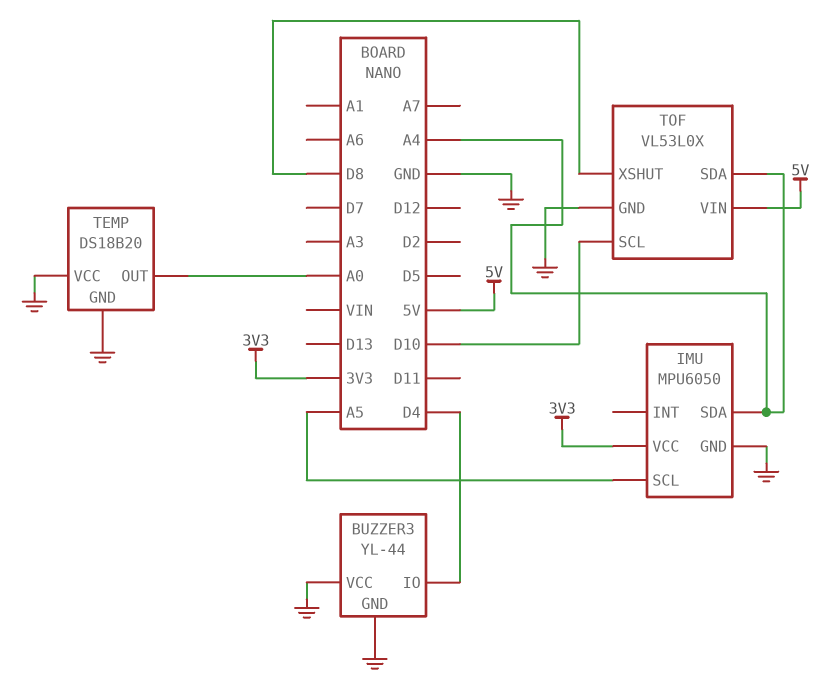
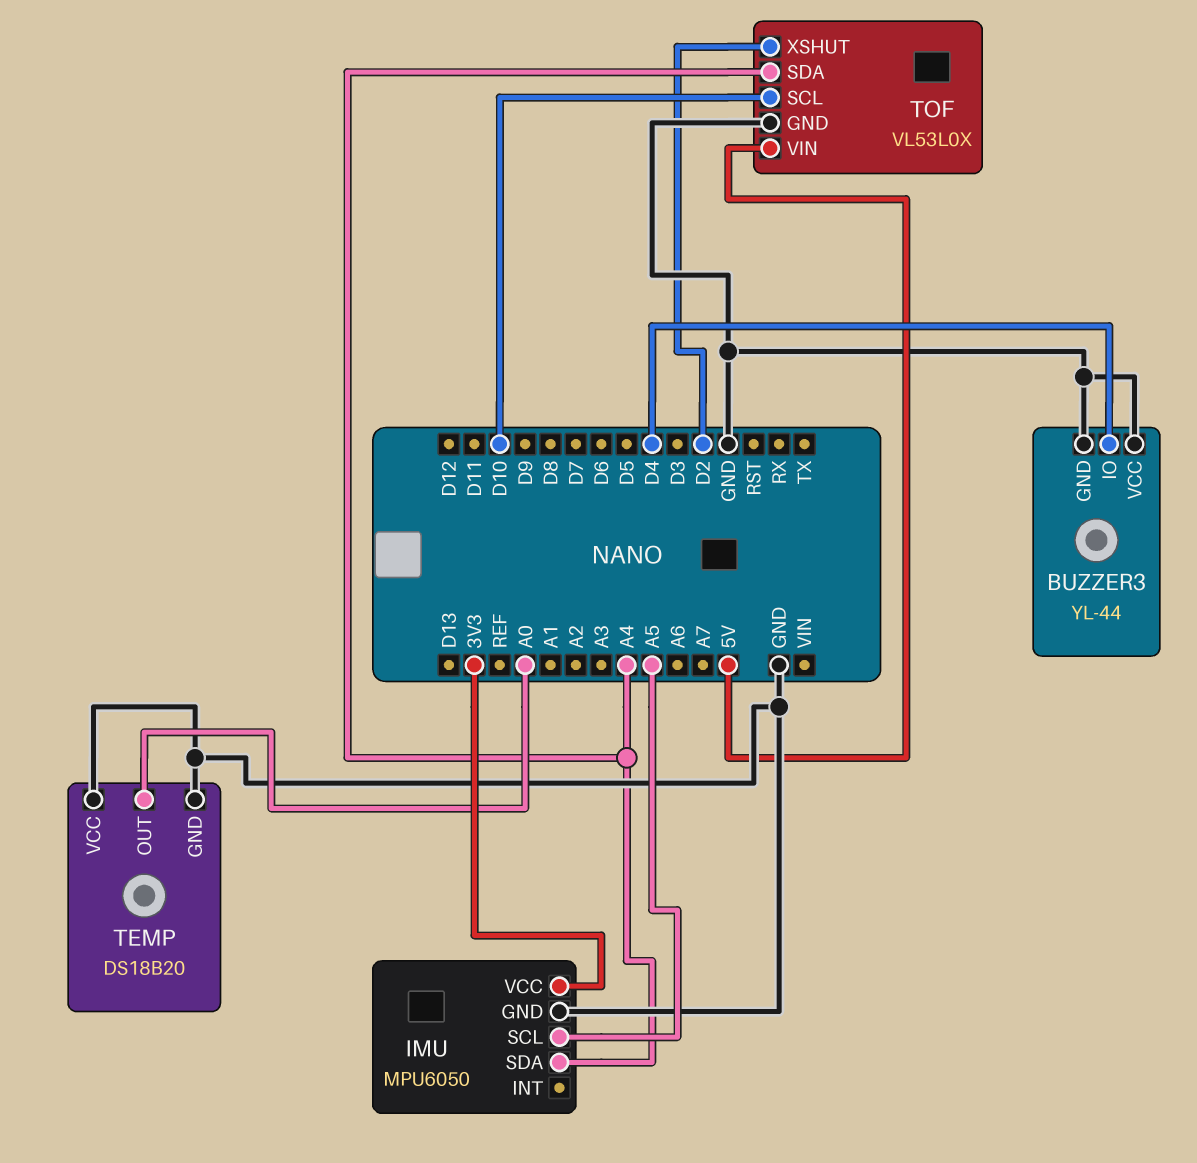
TOF pin XSHUT: D8 -> D2

